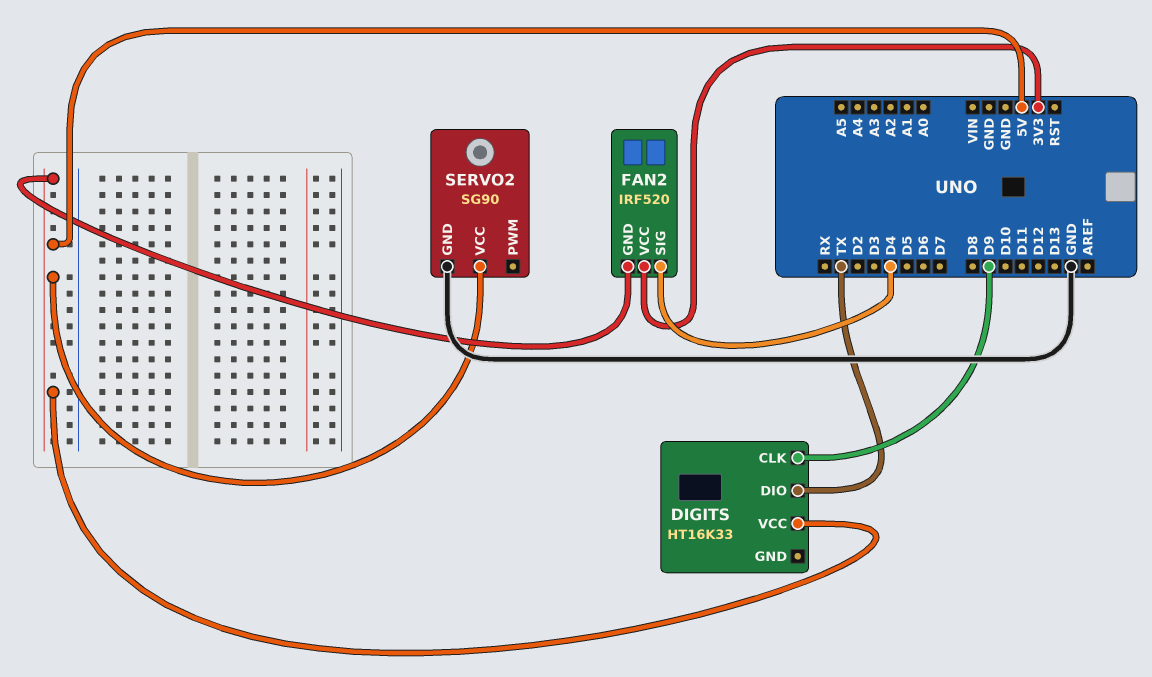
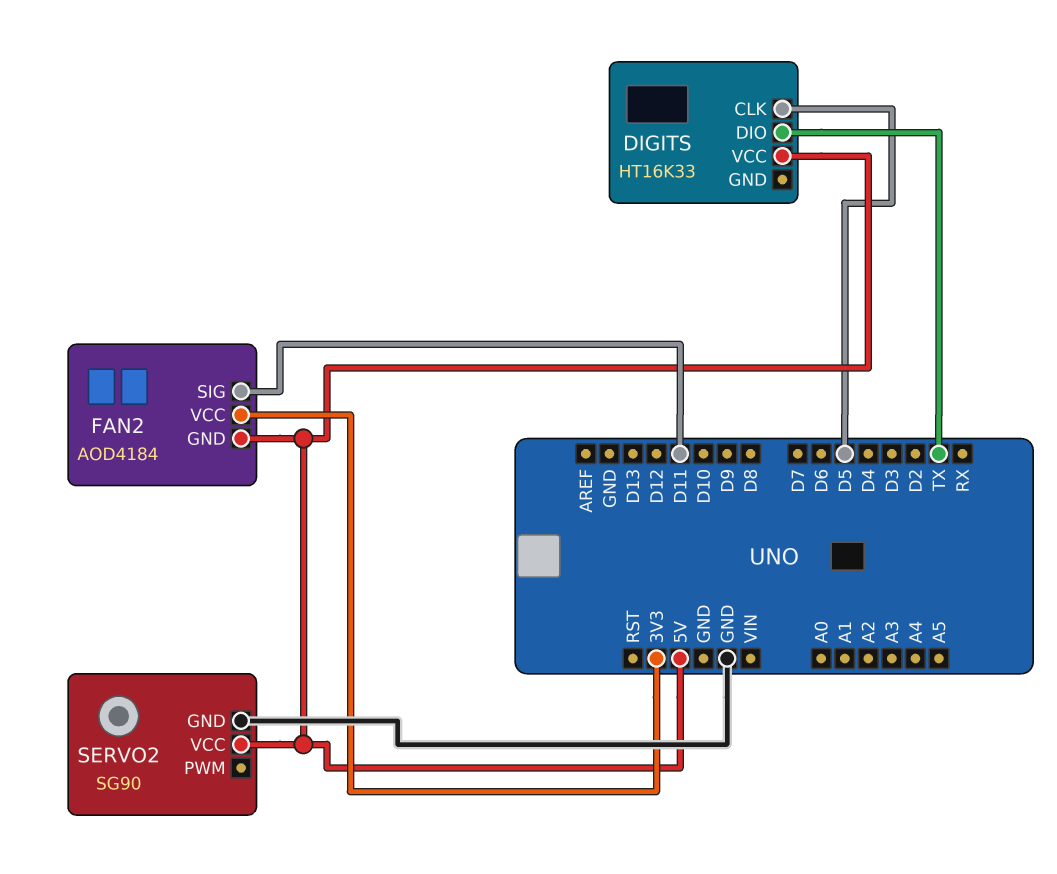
DIGITS pin CLK: D9 -> D5
FAN2: IRF520 -> AOD4184
FAN2 pin SIG: D4 -> D11

